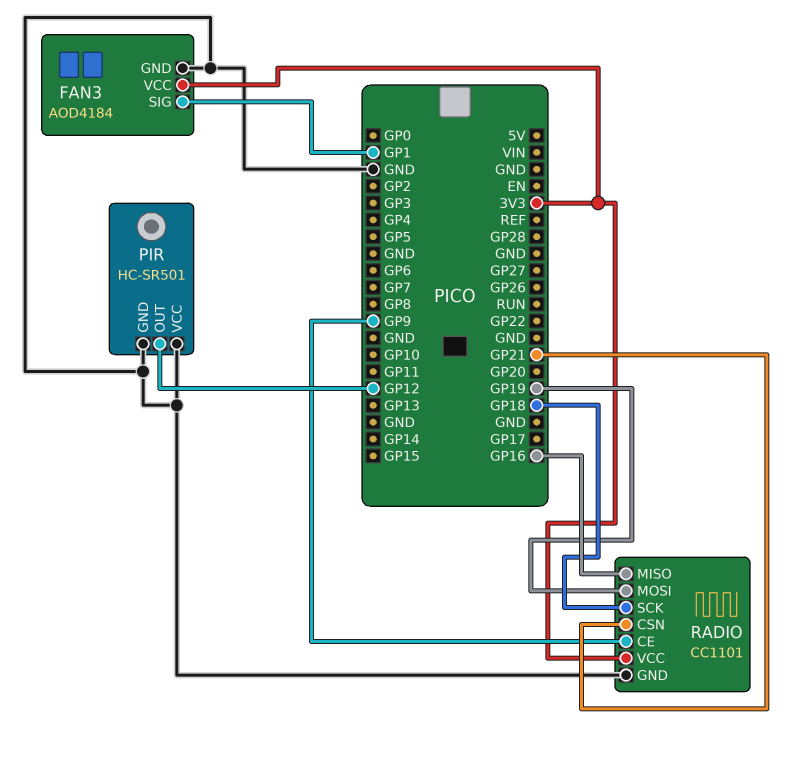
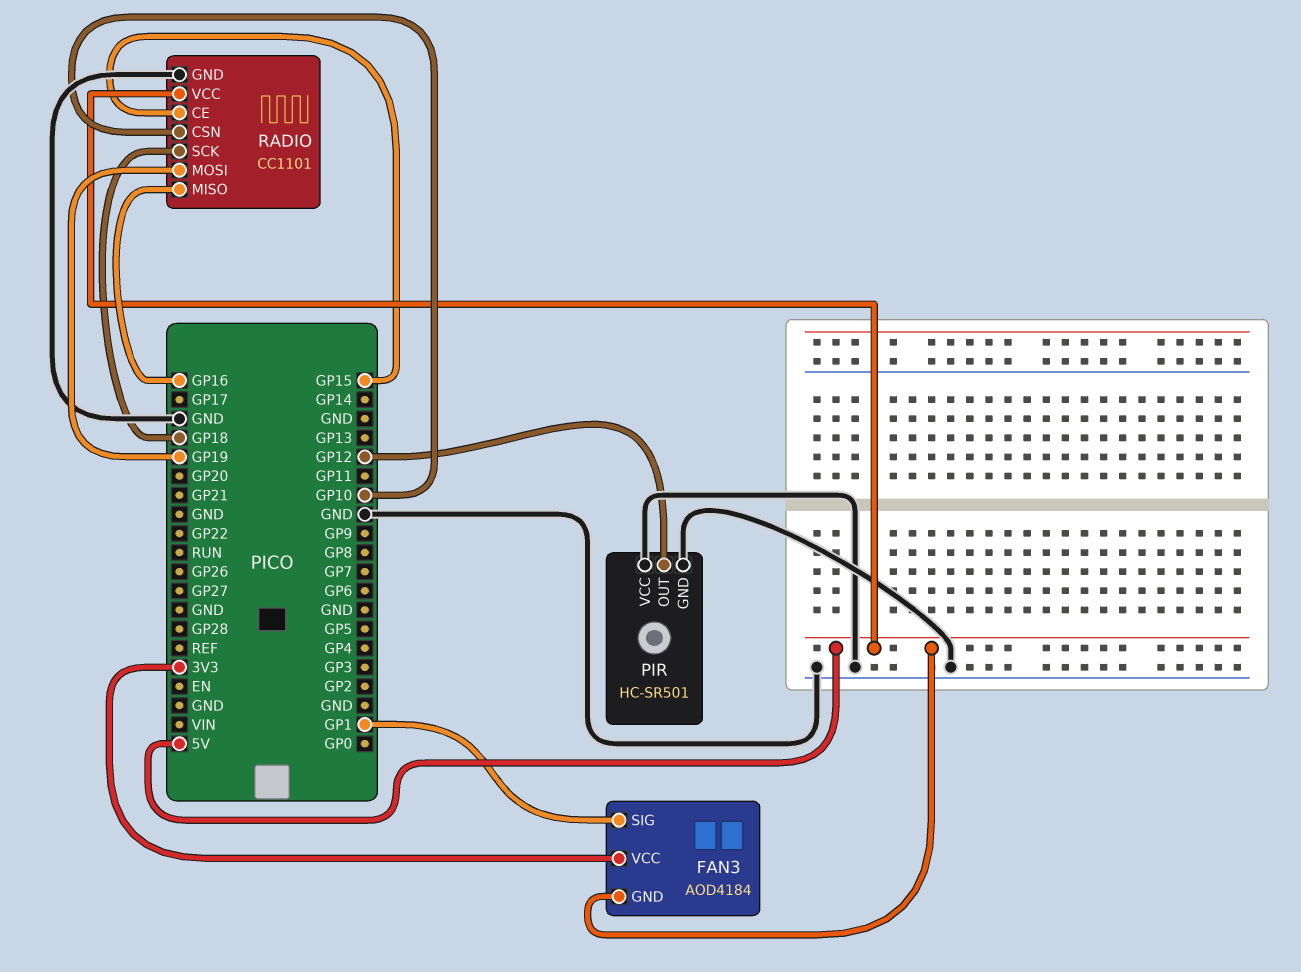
FAN3 pin GND: GND -> 5V
RADIO pin CE: GP9 -> GP15
RADIO pin CSN: GP21 -> GP10
RADIO pin VCC: 3V3 -> 5V

